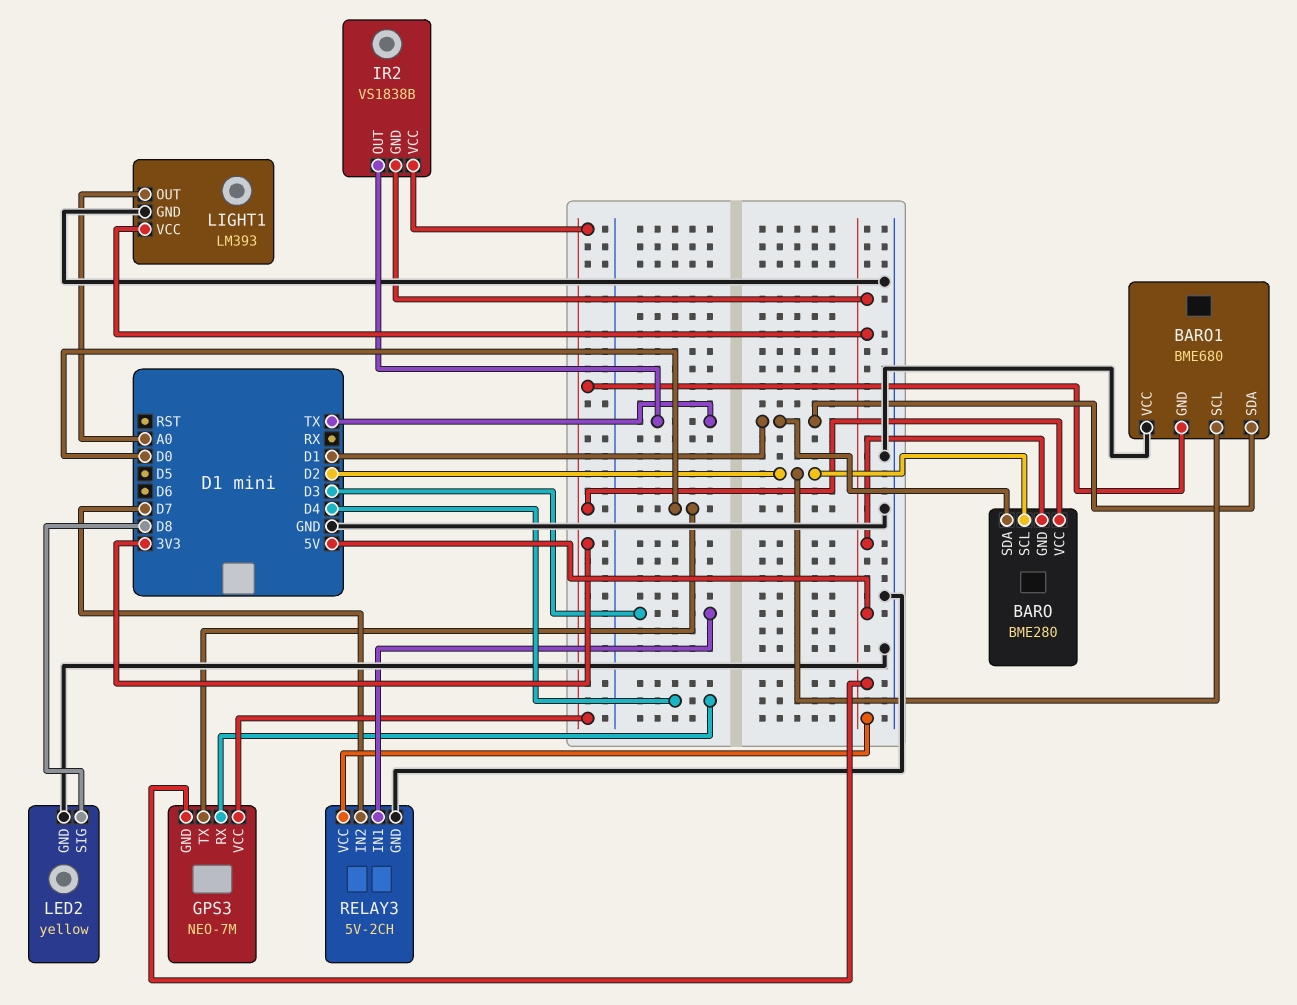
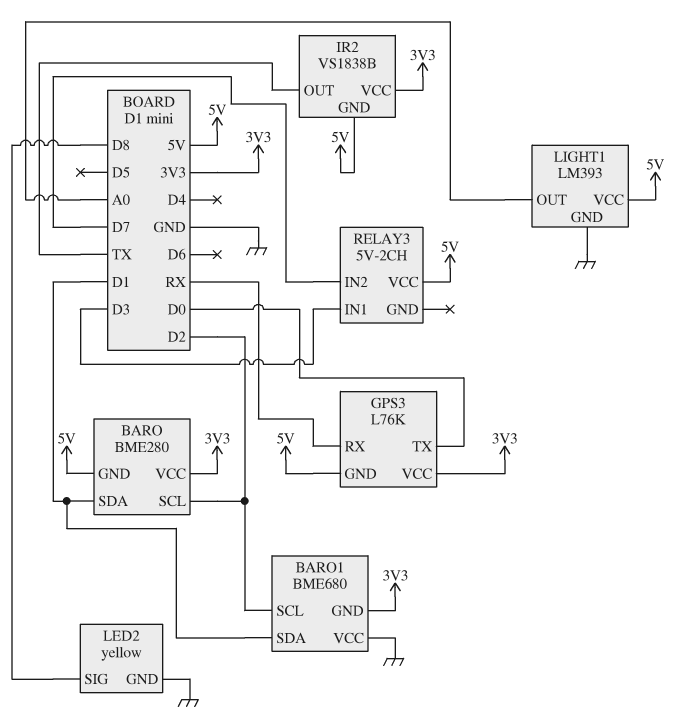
GPS3: NEO-7M -> L76K
GPS3 pin RX: D4 -> RX
RELAY3 pin GND: GND -> none

